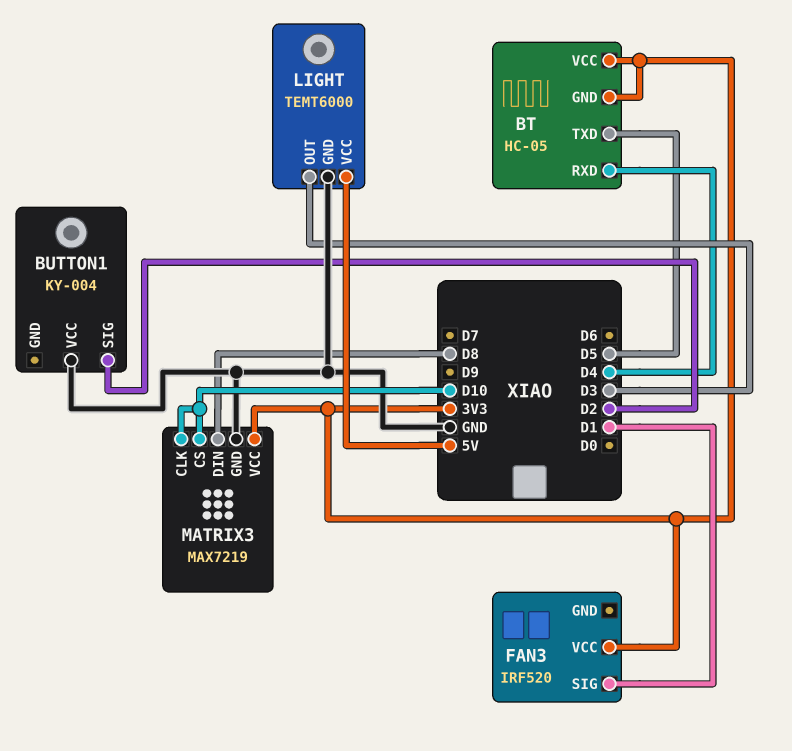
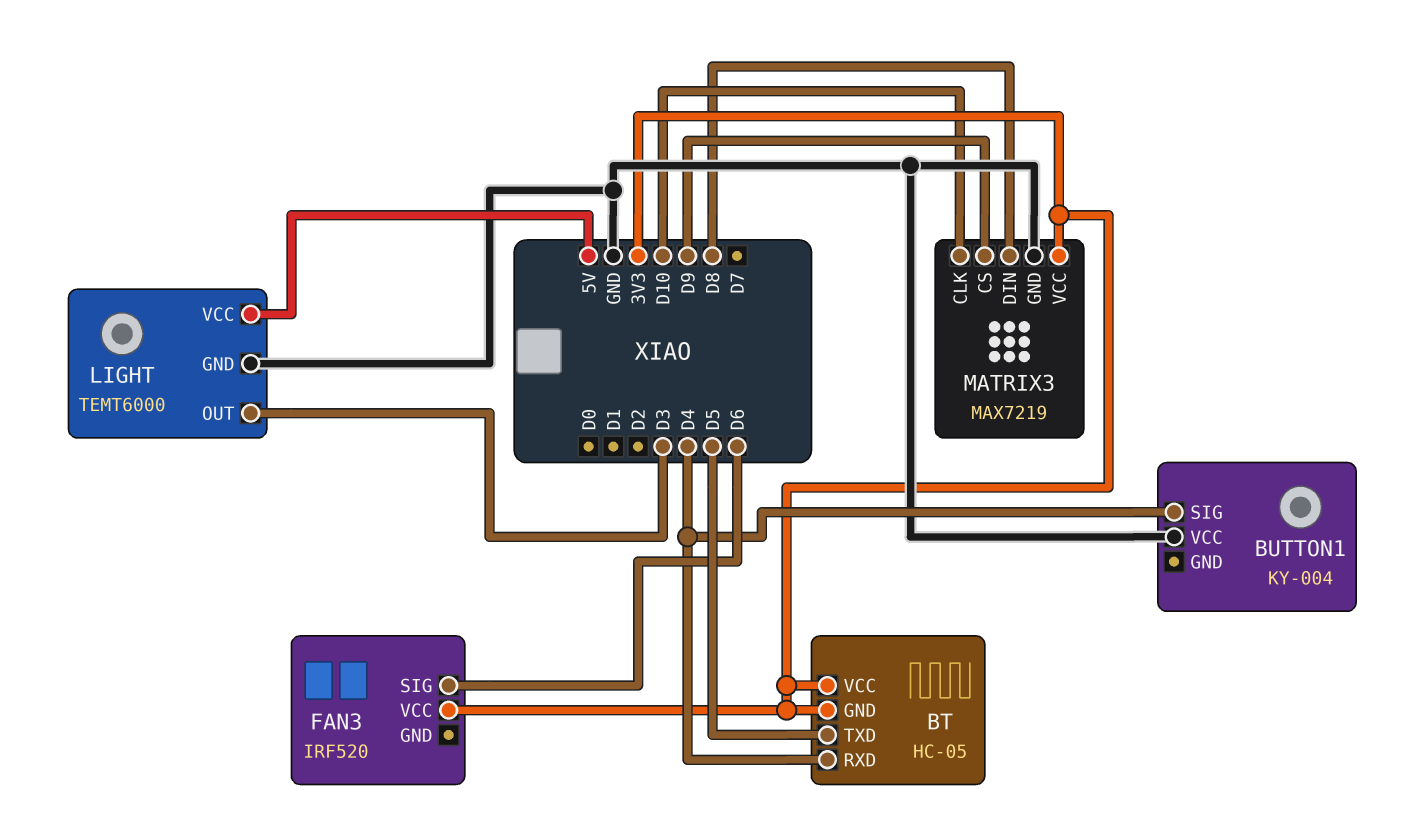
BUTTON1 pin SIG: D2 -> D4
FAN3 pin SIG: D1 -> D6
MATRIX3 pin CS: D10 -> D9

